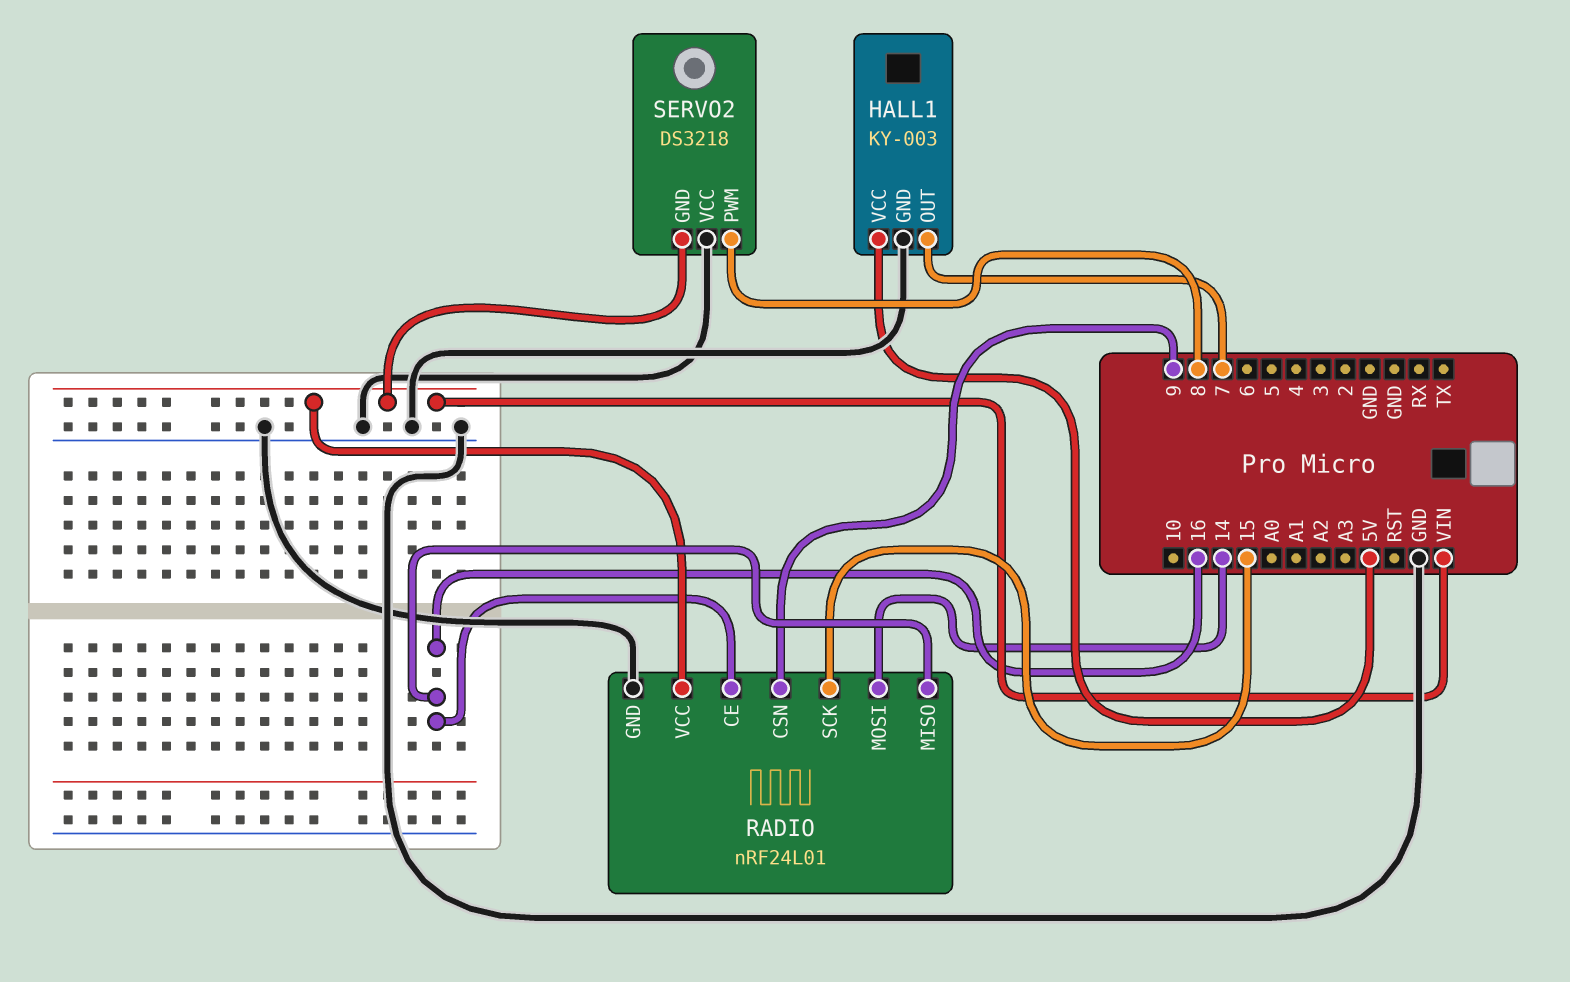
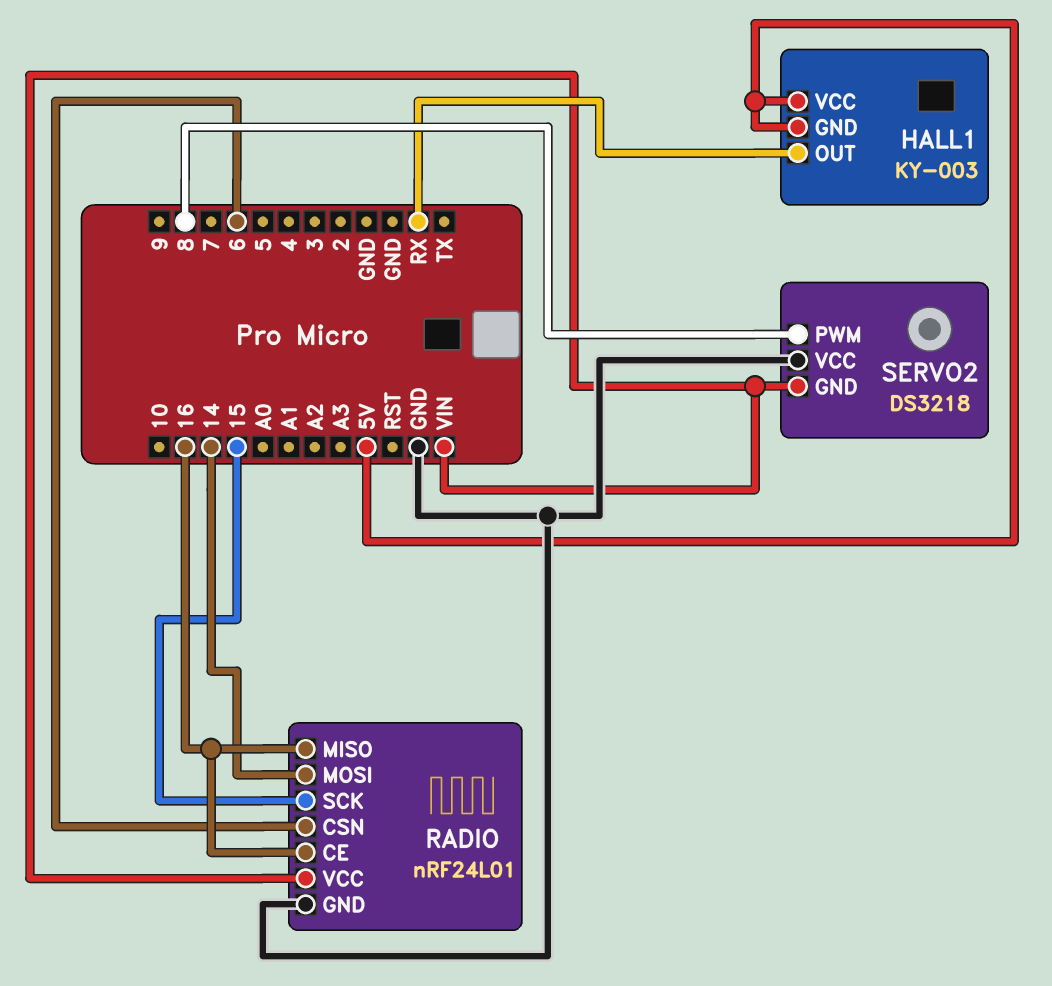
HALL1 pin GND: GND -> 5V
HALL1 pin OUT: 7 -> RX
RADIO pin CSN: 9 -> 6

